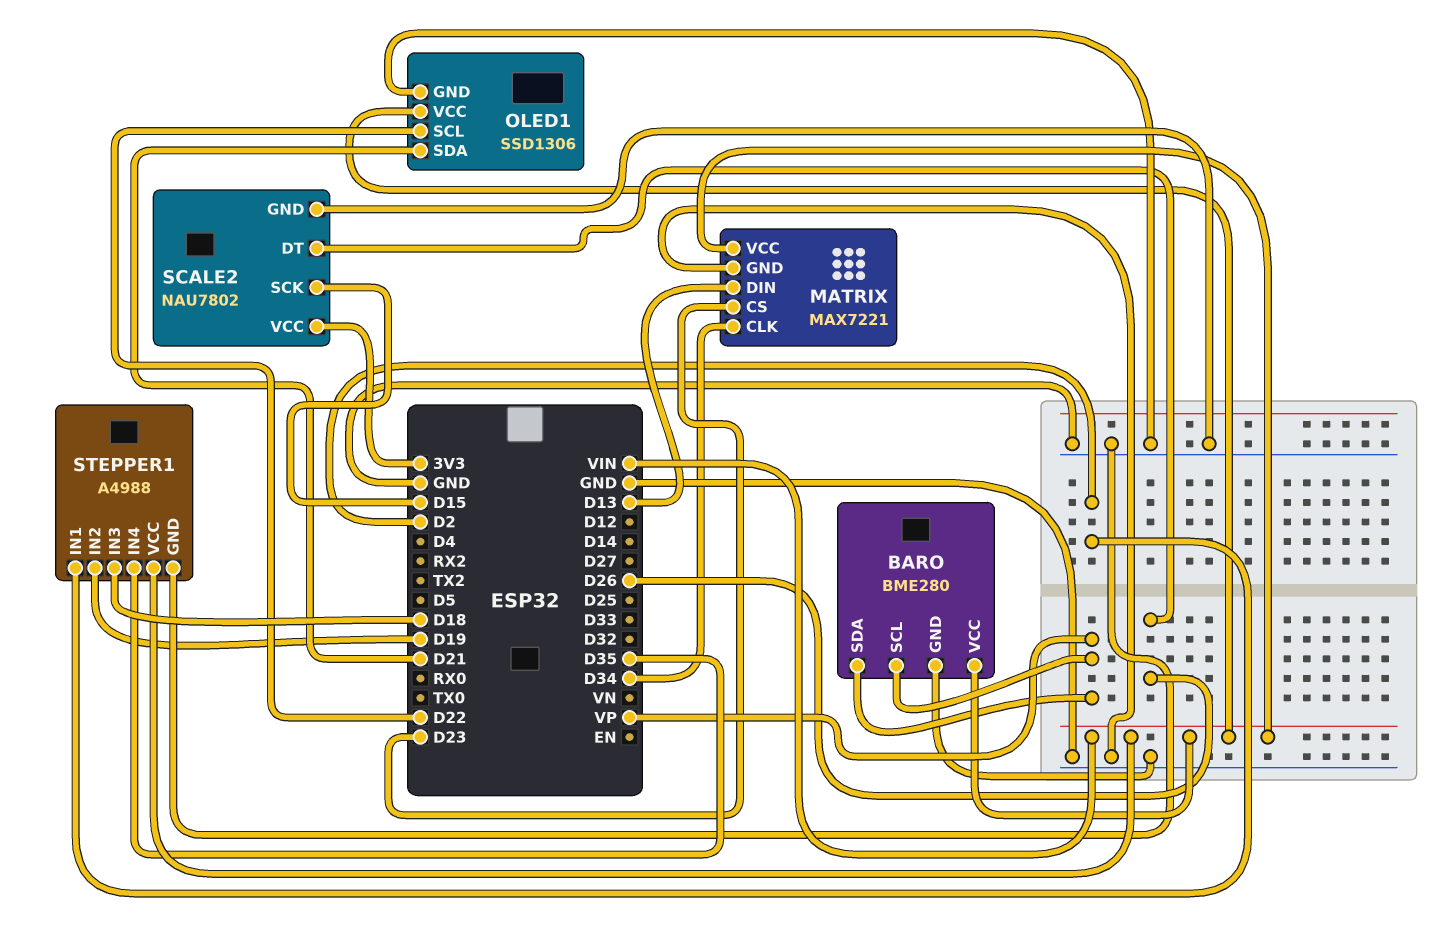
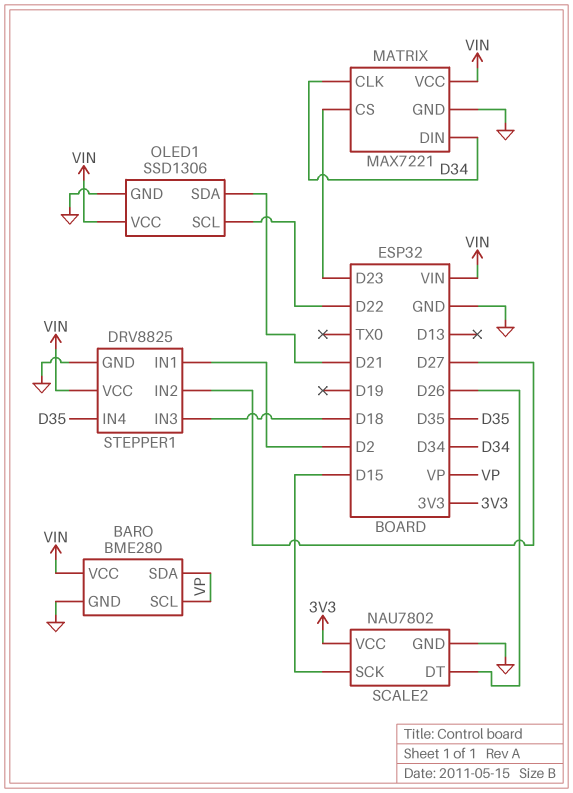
MATRIX pin DIN: D13 -> D34
STEPPER1: A4988 -> DRV8825
STEPPER1 pin IN2: D19 -> D27

